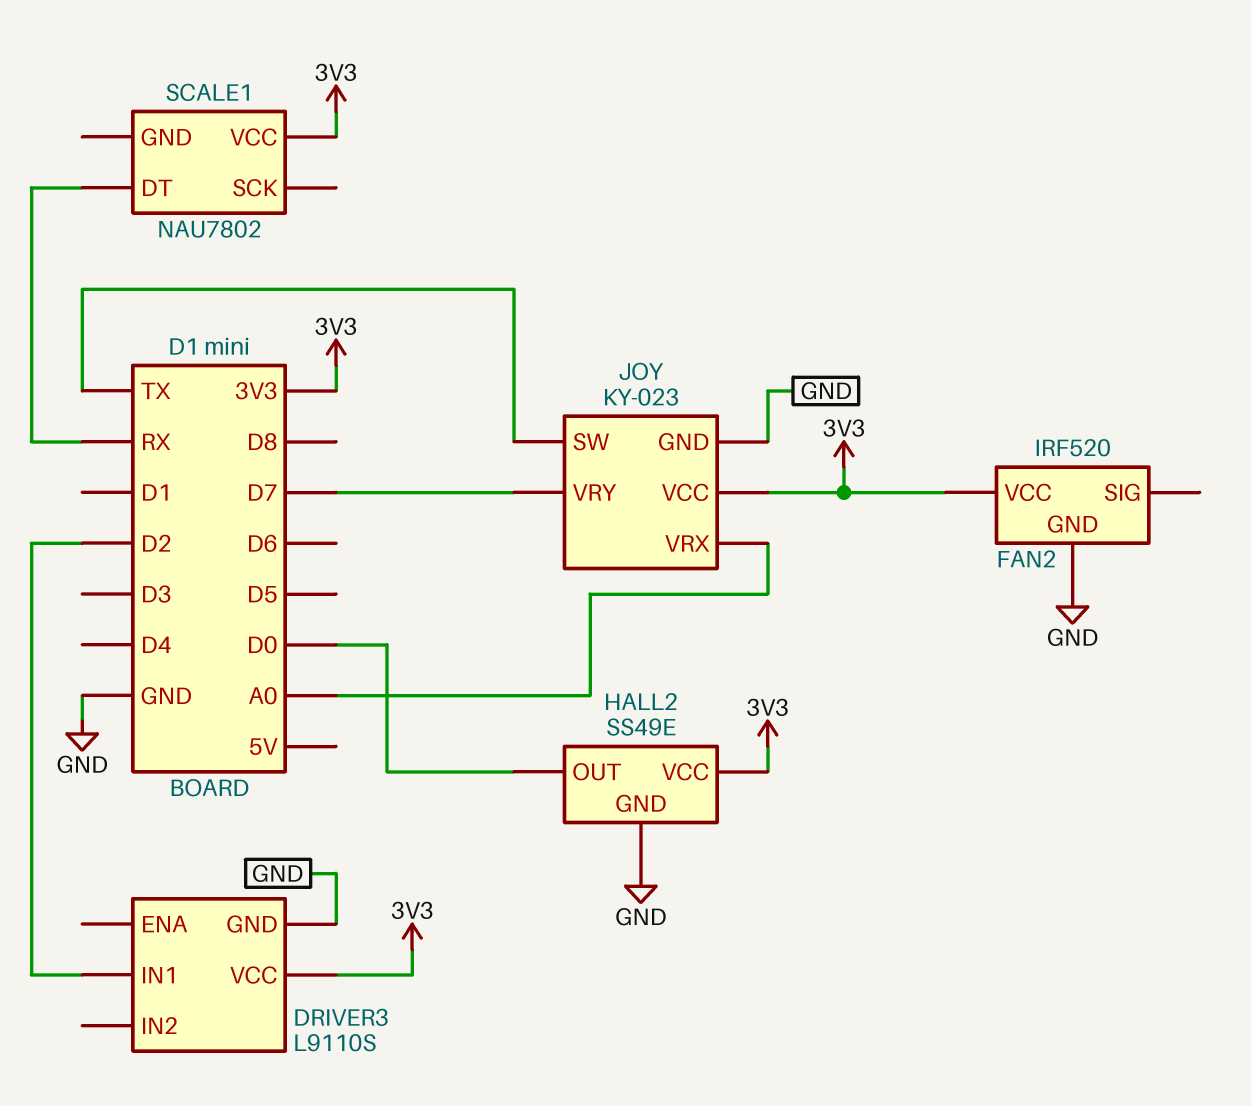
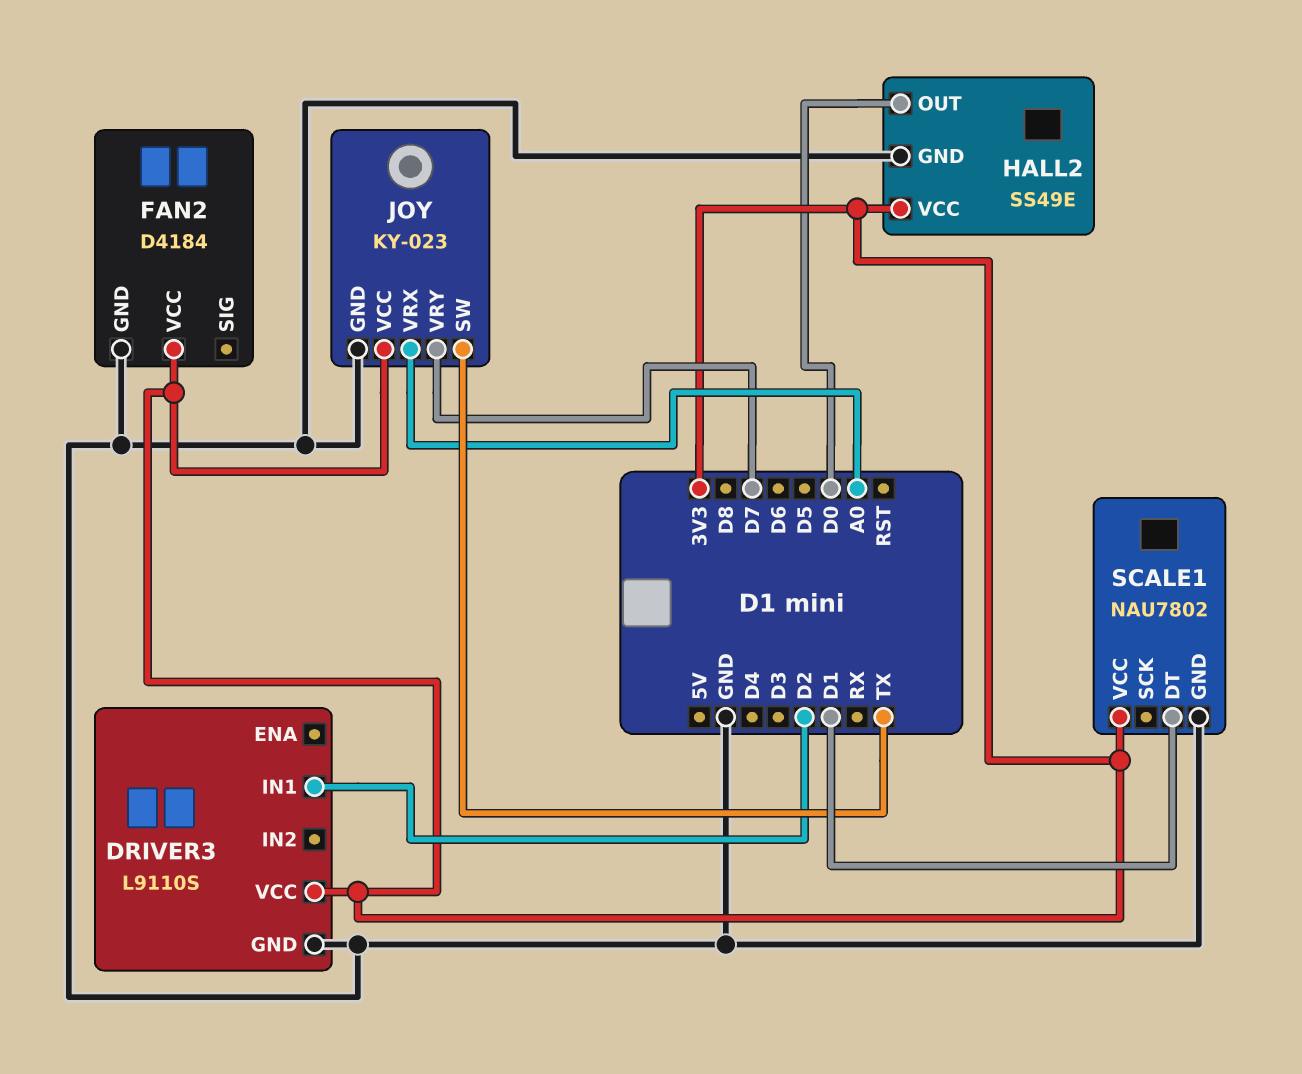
FAN2: IRF520 -> D4184
SCALE1 pin DT: RX -> D1
SCALE1 pin GND: none -> GND

